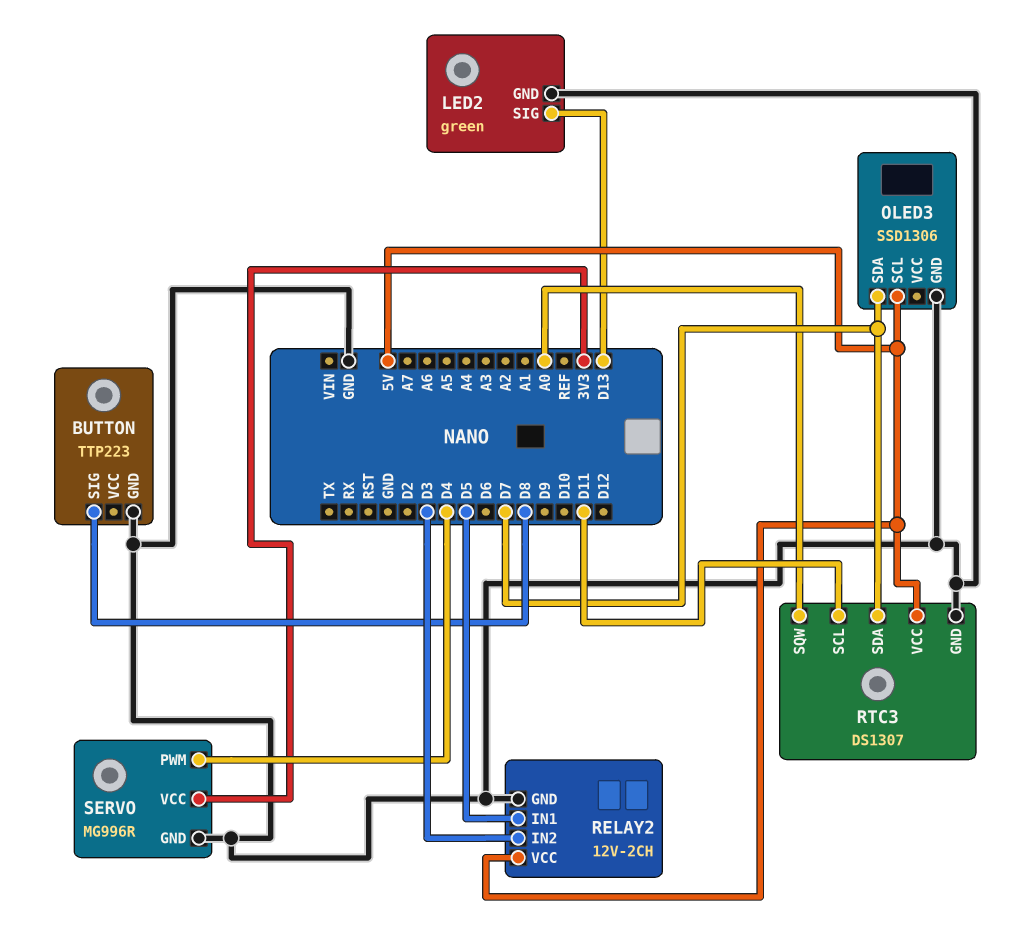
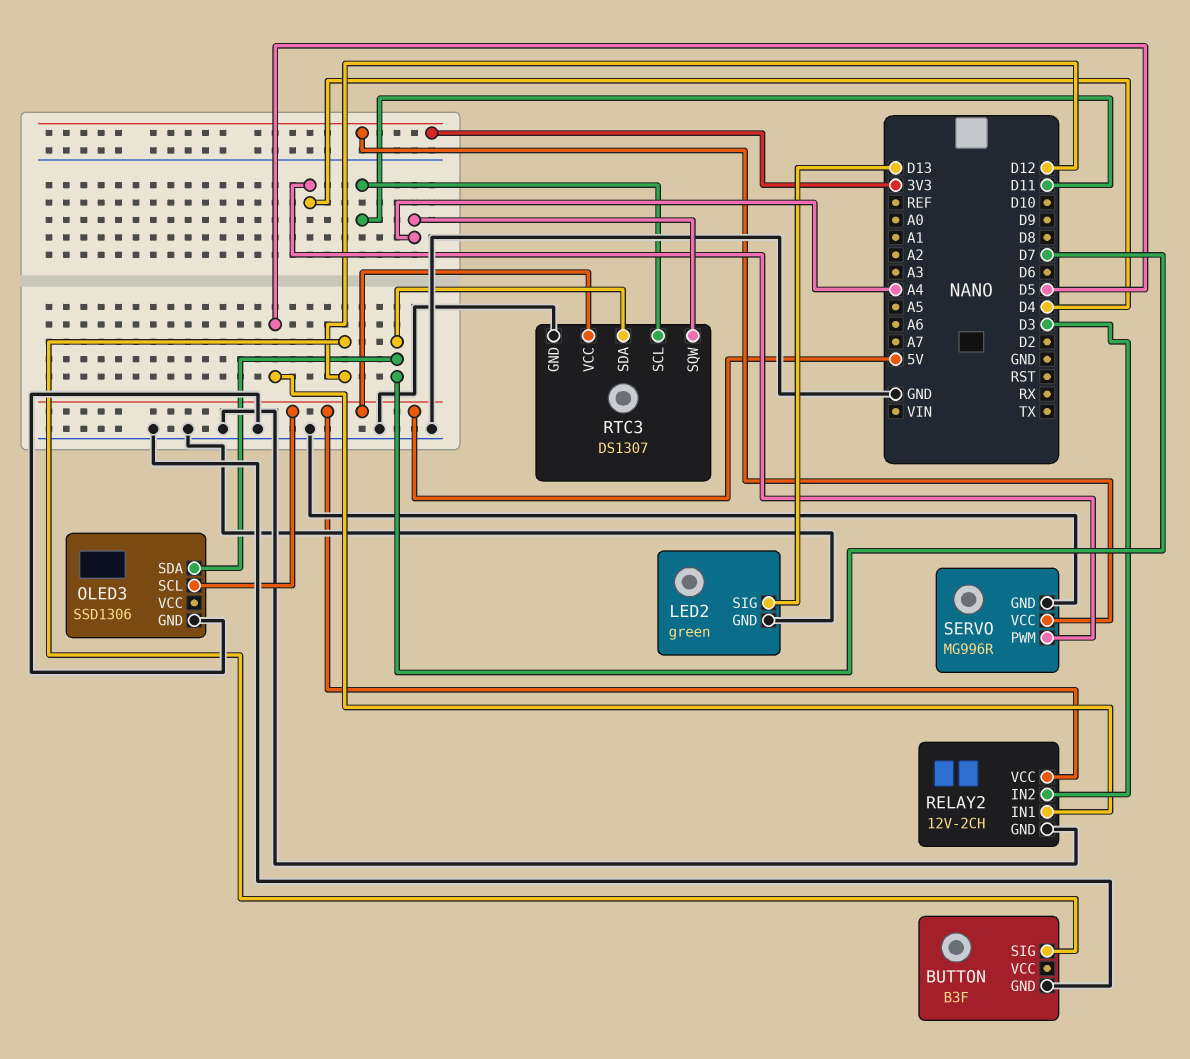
BUTTON: TTP223 -> B3F
BUTTON pin SIG: D8 -> D12
RTC3 pin SQW: A0 -> A4

